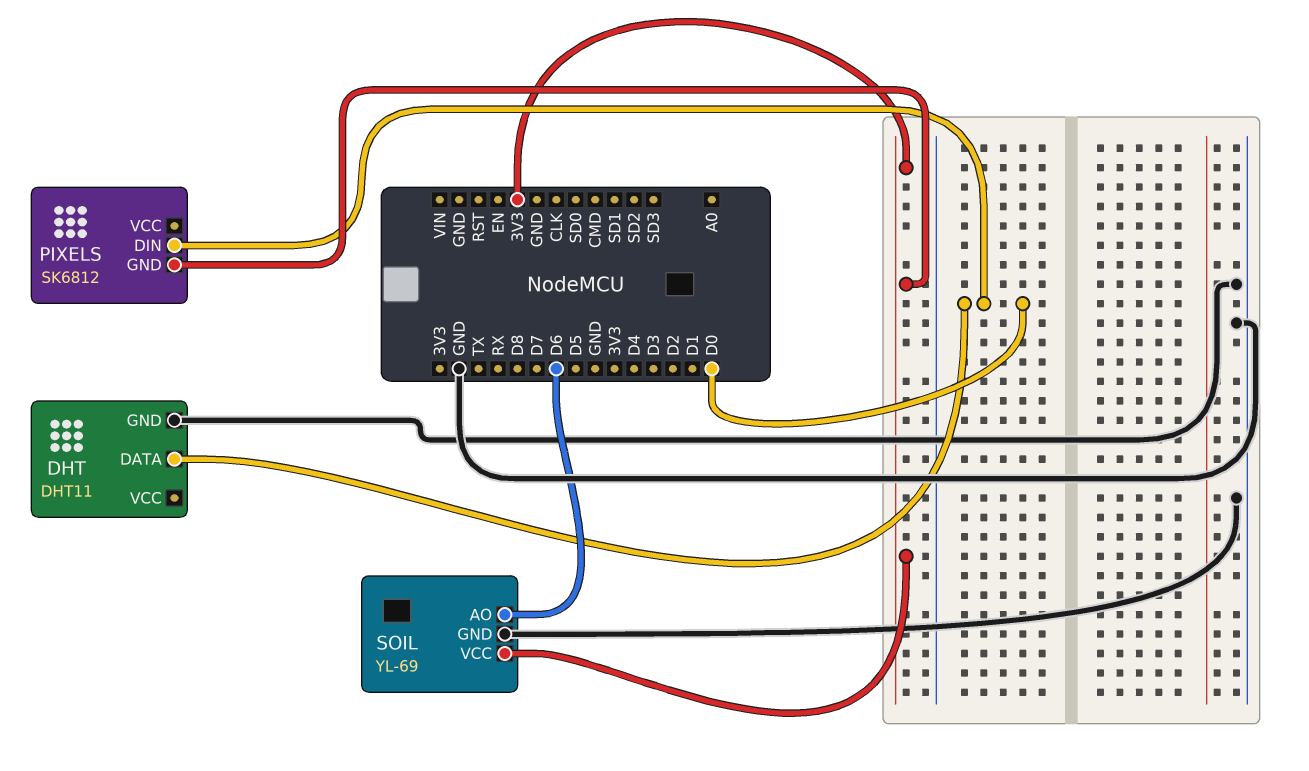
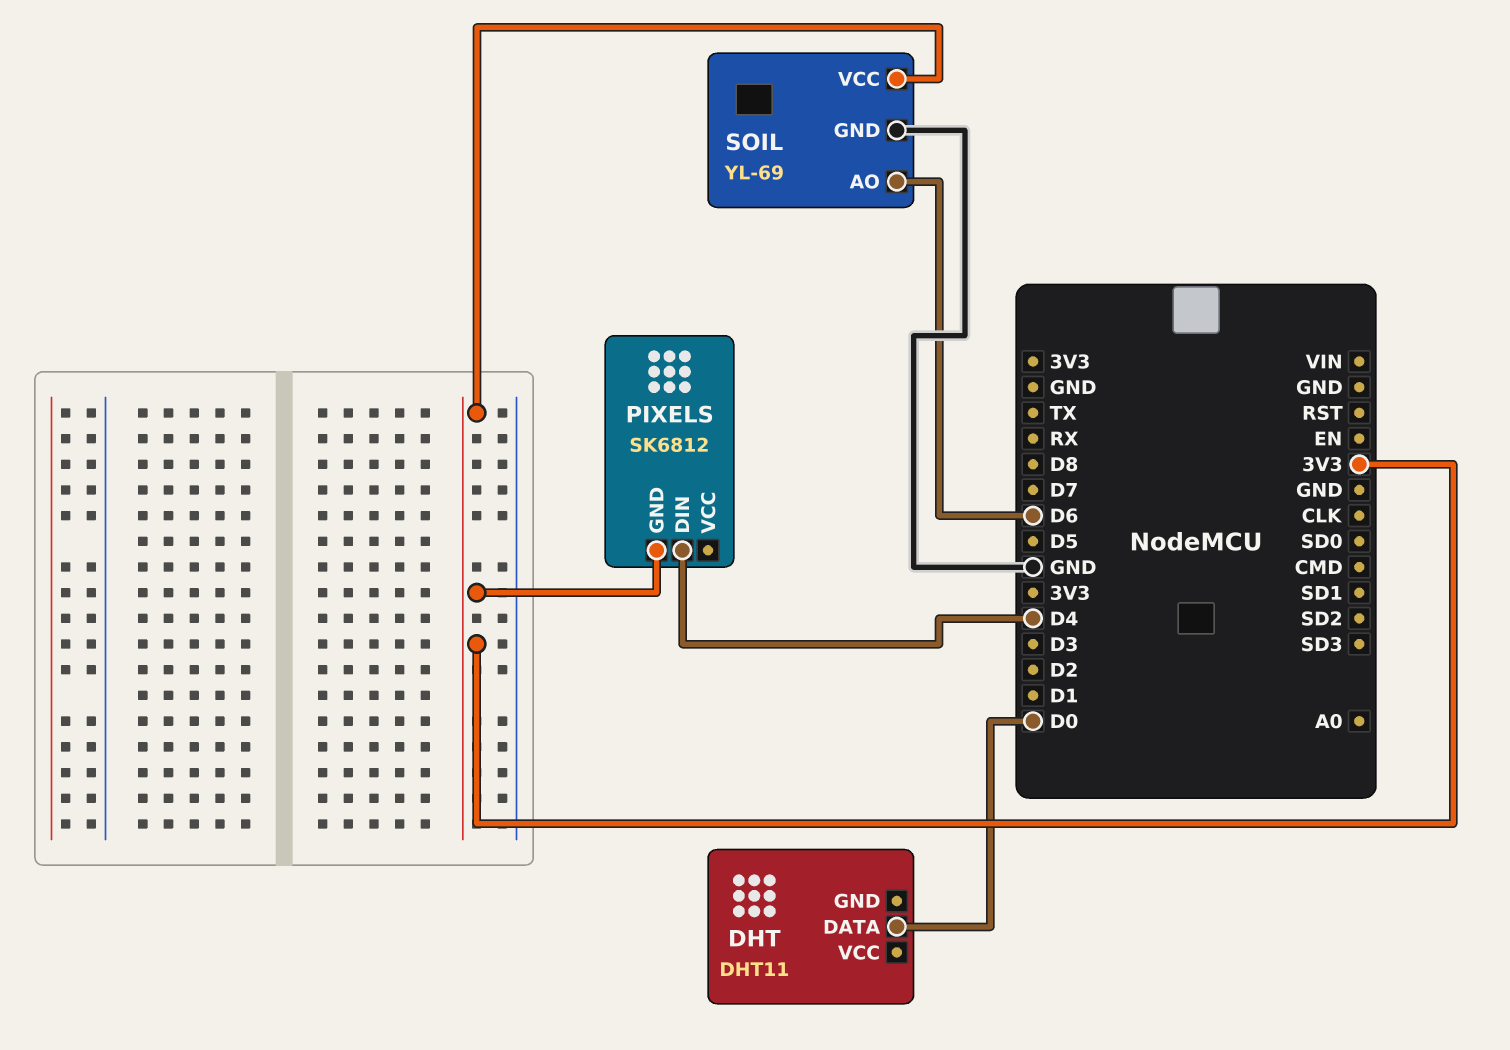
DHT pin GND: GND -> none
PIXELS pin DIN: D0 -> D4

